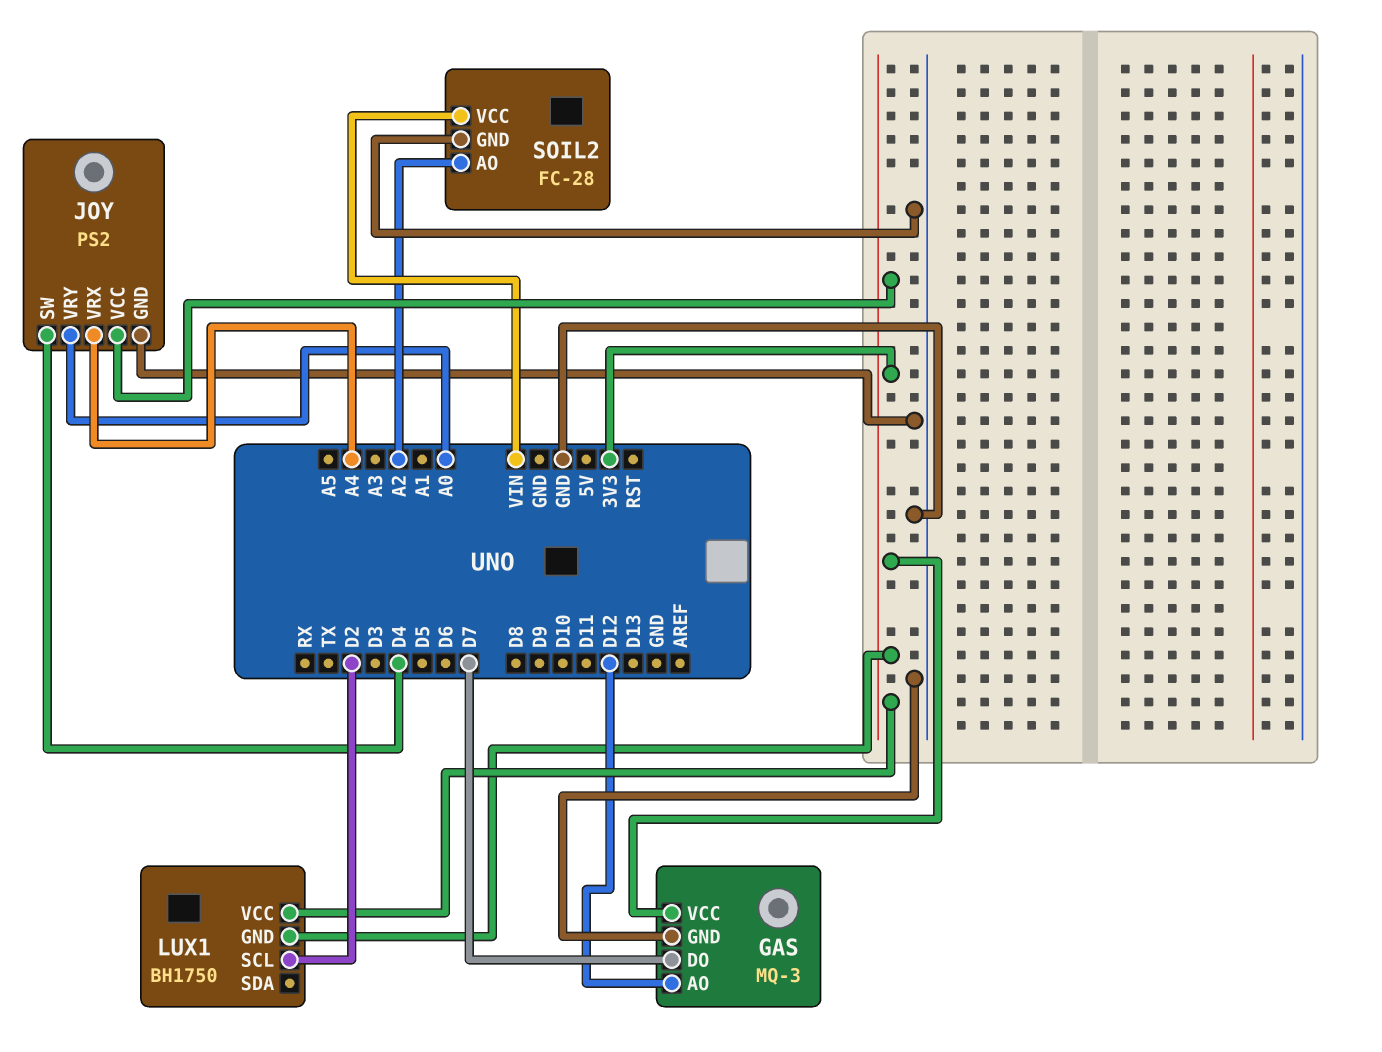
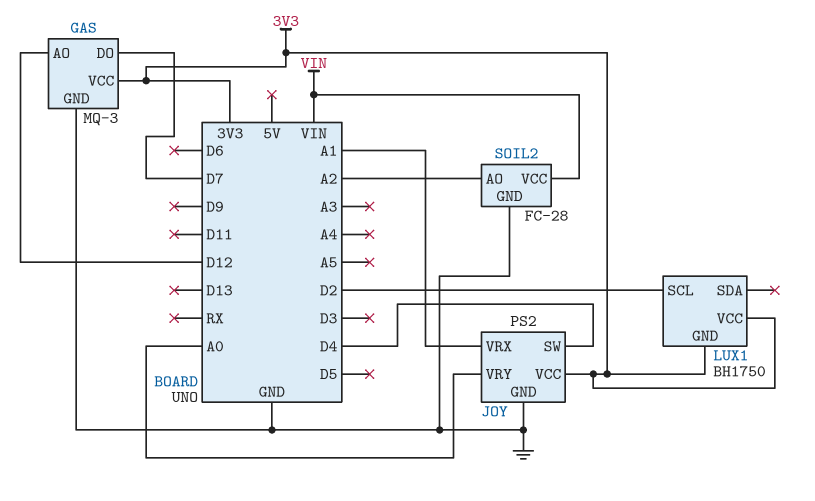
JOY pin VRX: A4 -> A1

